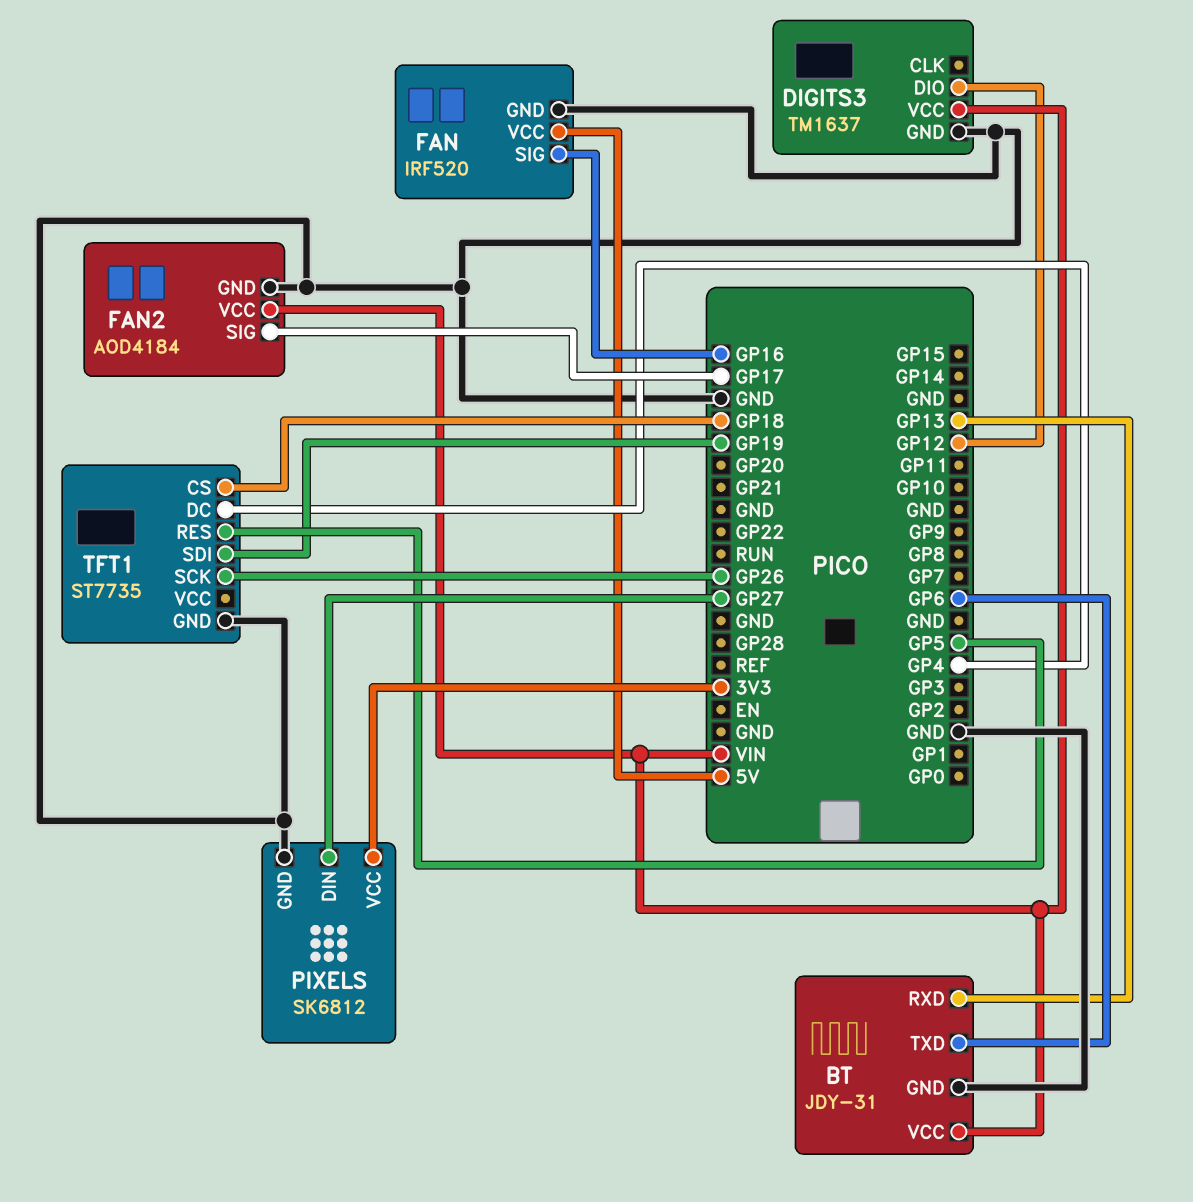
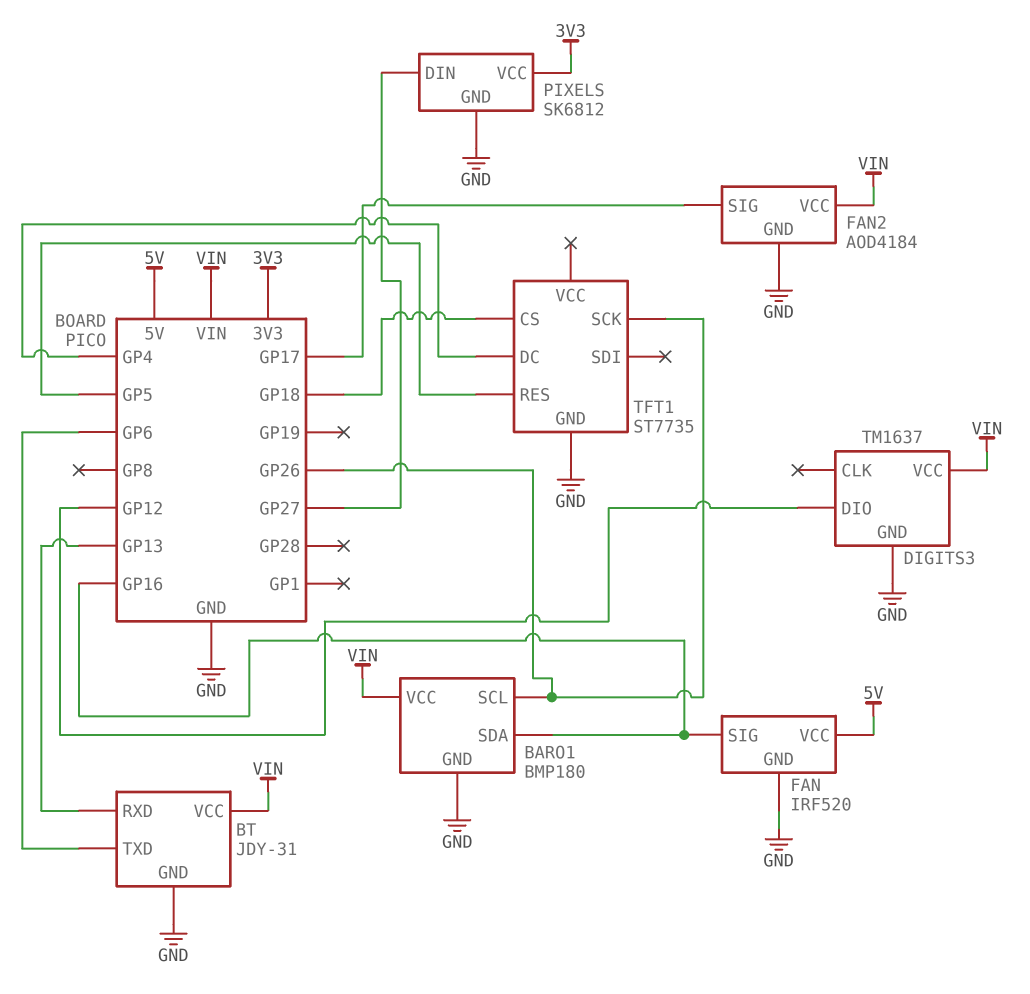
BARO1: none -> BMP180
BARO1 pin GND: none -> GND
BARO1 pin SCL: none -> GP26
BARO1 pin SDA: none -> GP16
BARO1 pin VCC: none -> VIN
TFT1 pin SDI: GP19 -> none

